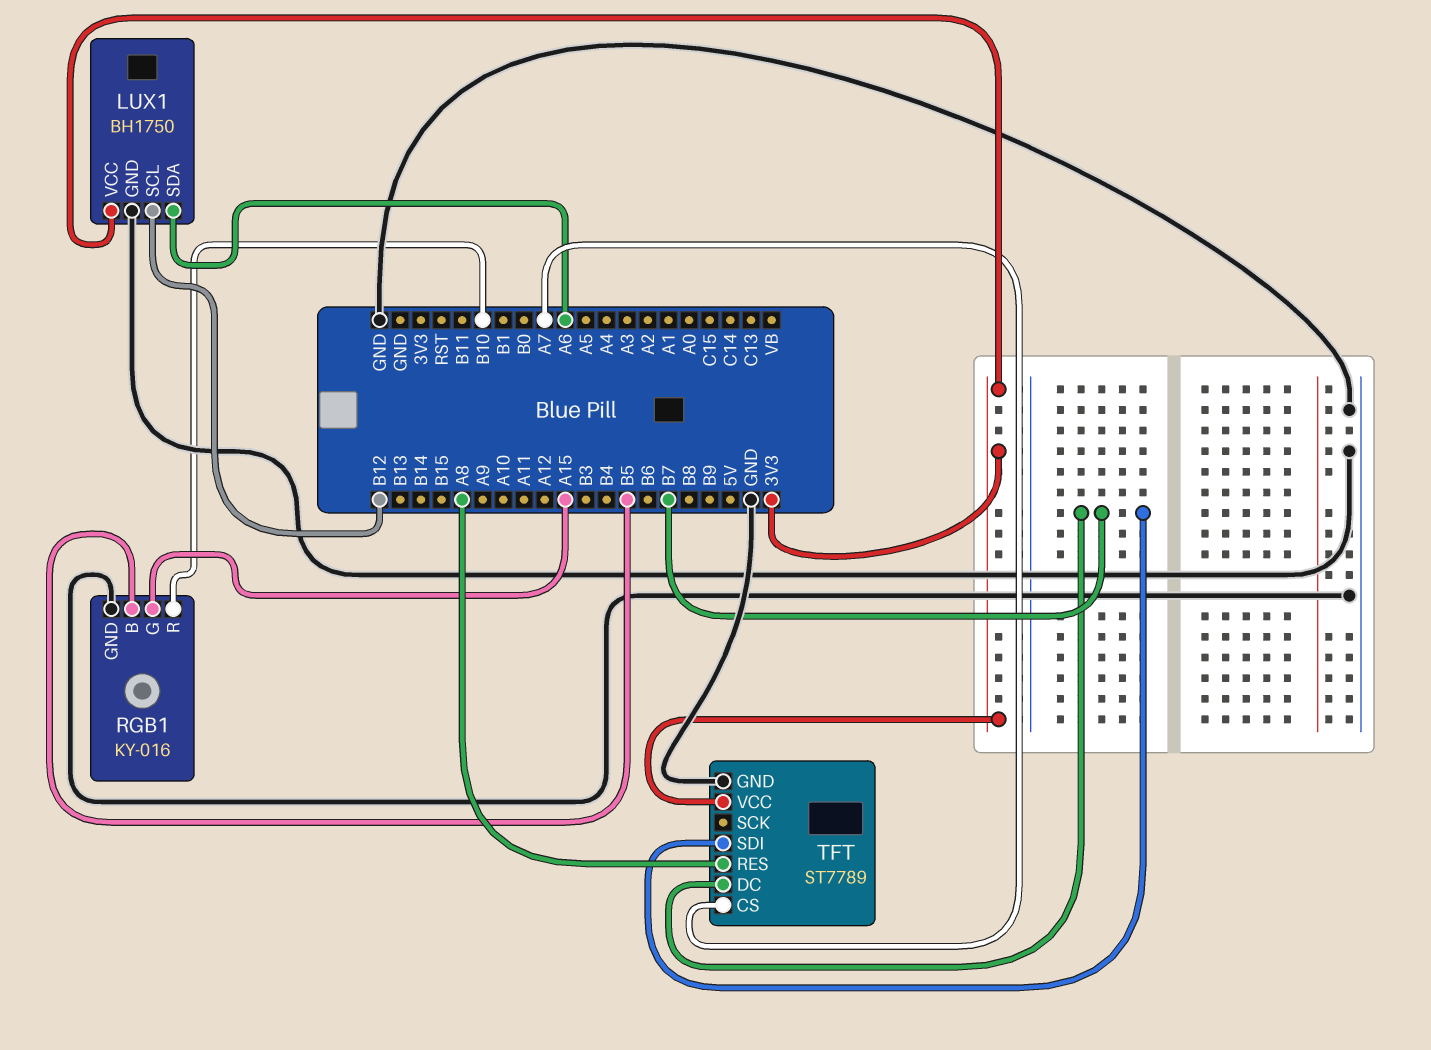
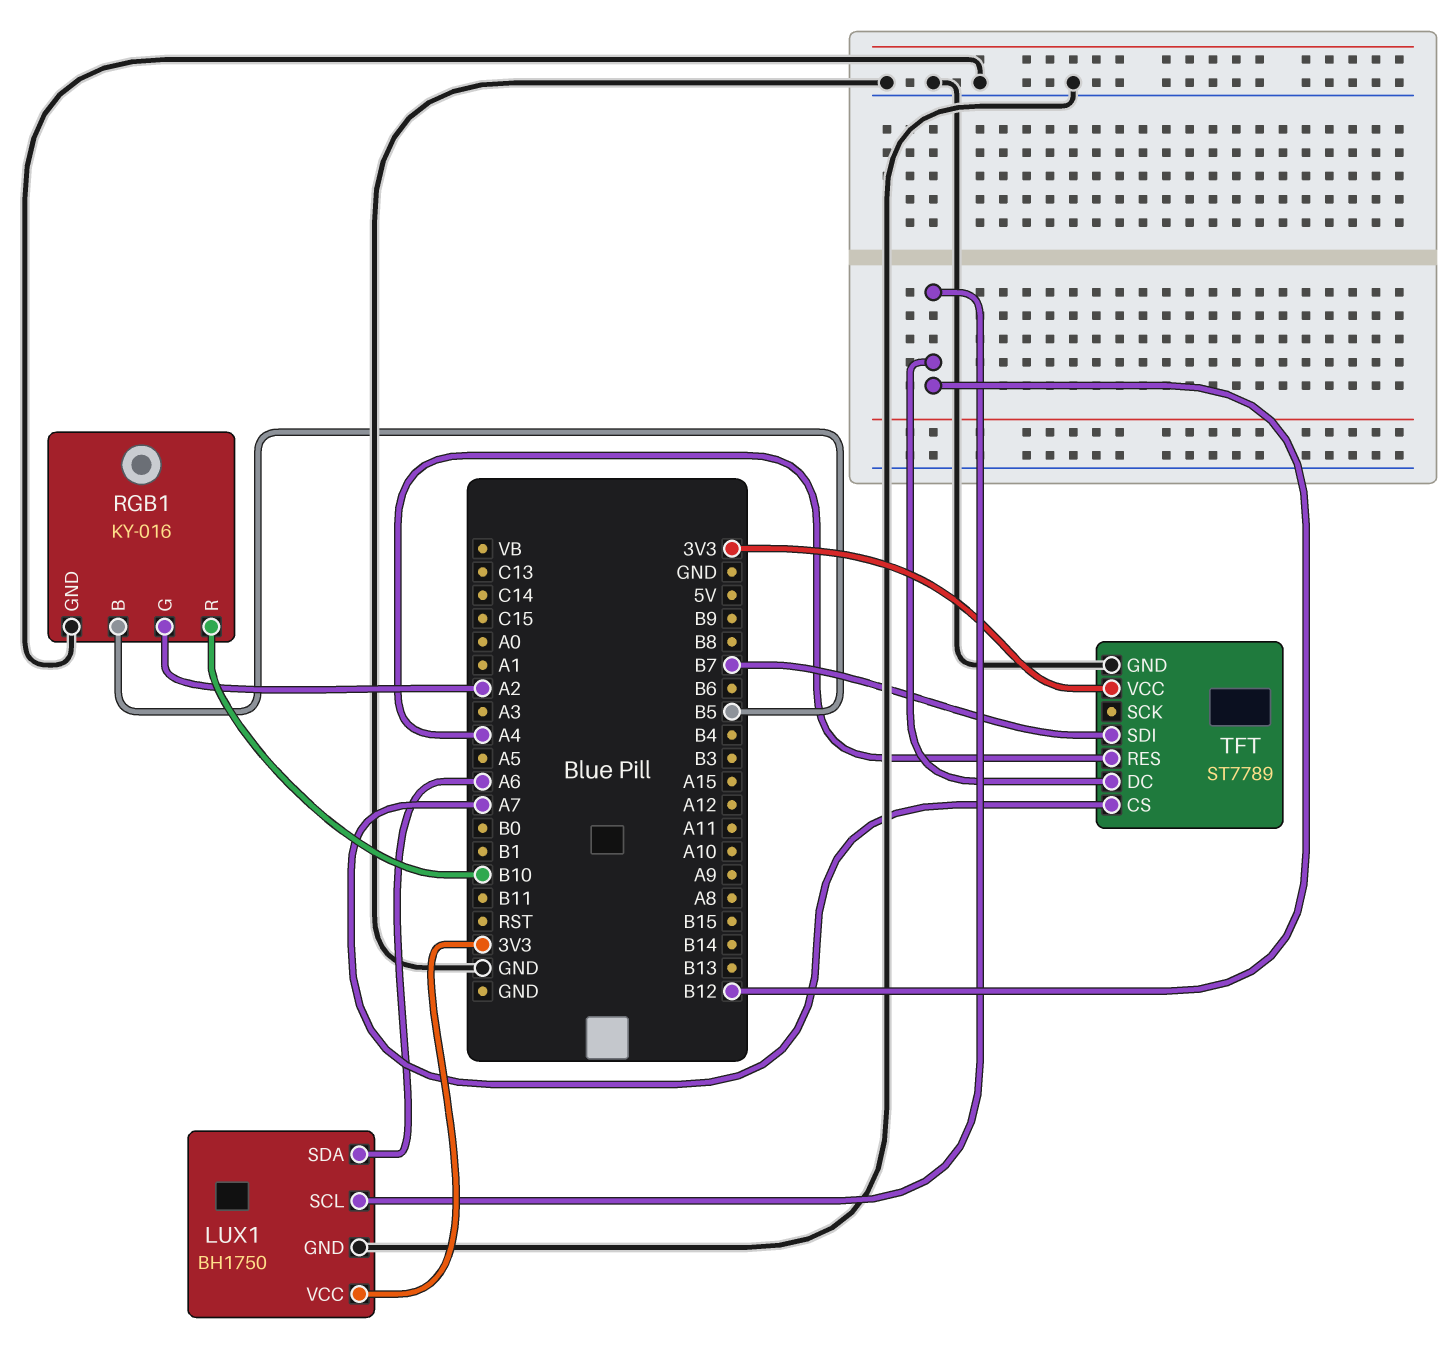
RGB1 pin G: A15 -> A2
TFT pin DC: B7 -> B12
TFT pin RES: A8 -> A4

